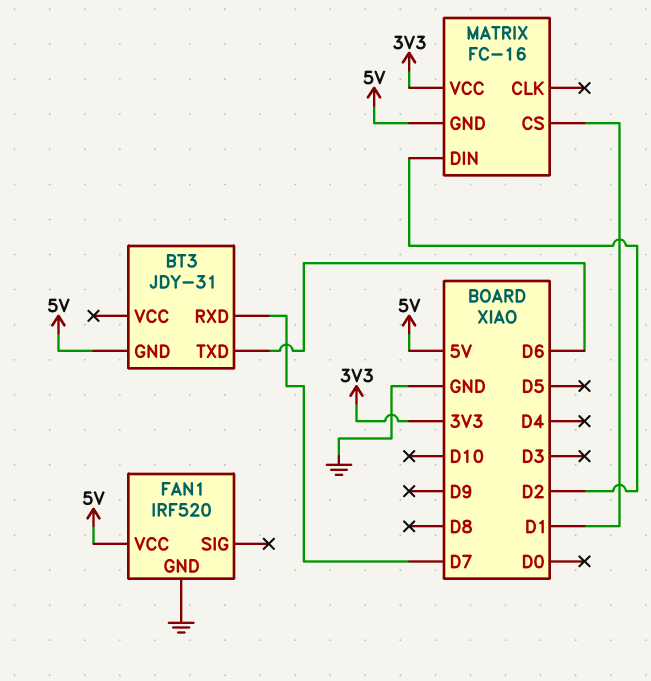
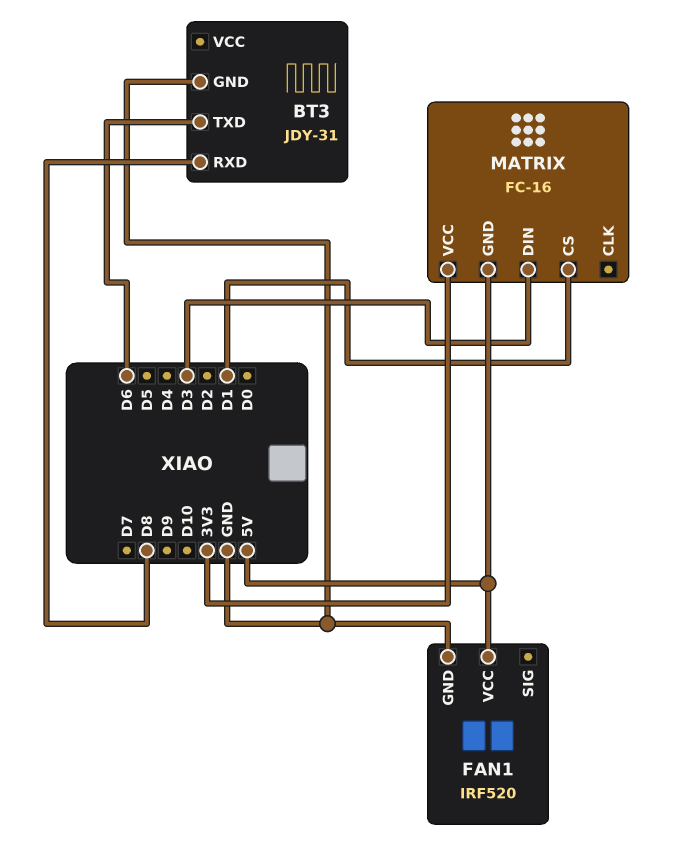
BT3 pin GND: 5V -> GND
BT3 pin RXD: D7 -> D8
MATRIX pin DIN: D2 -> D3

